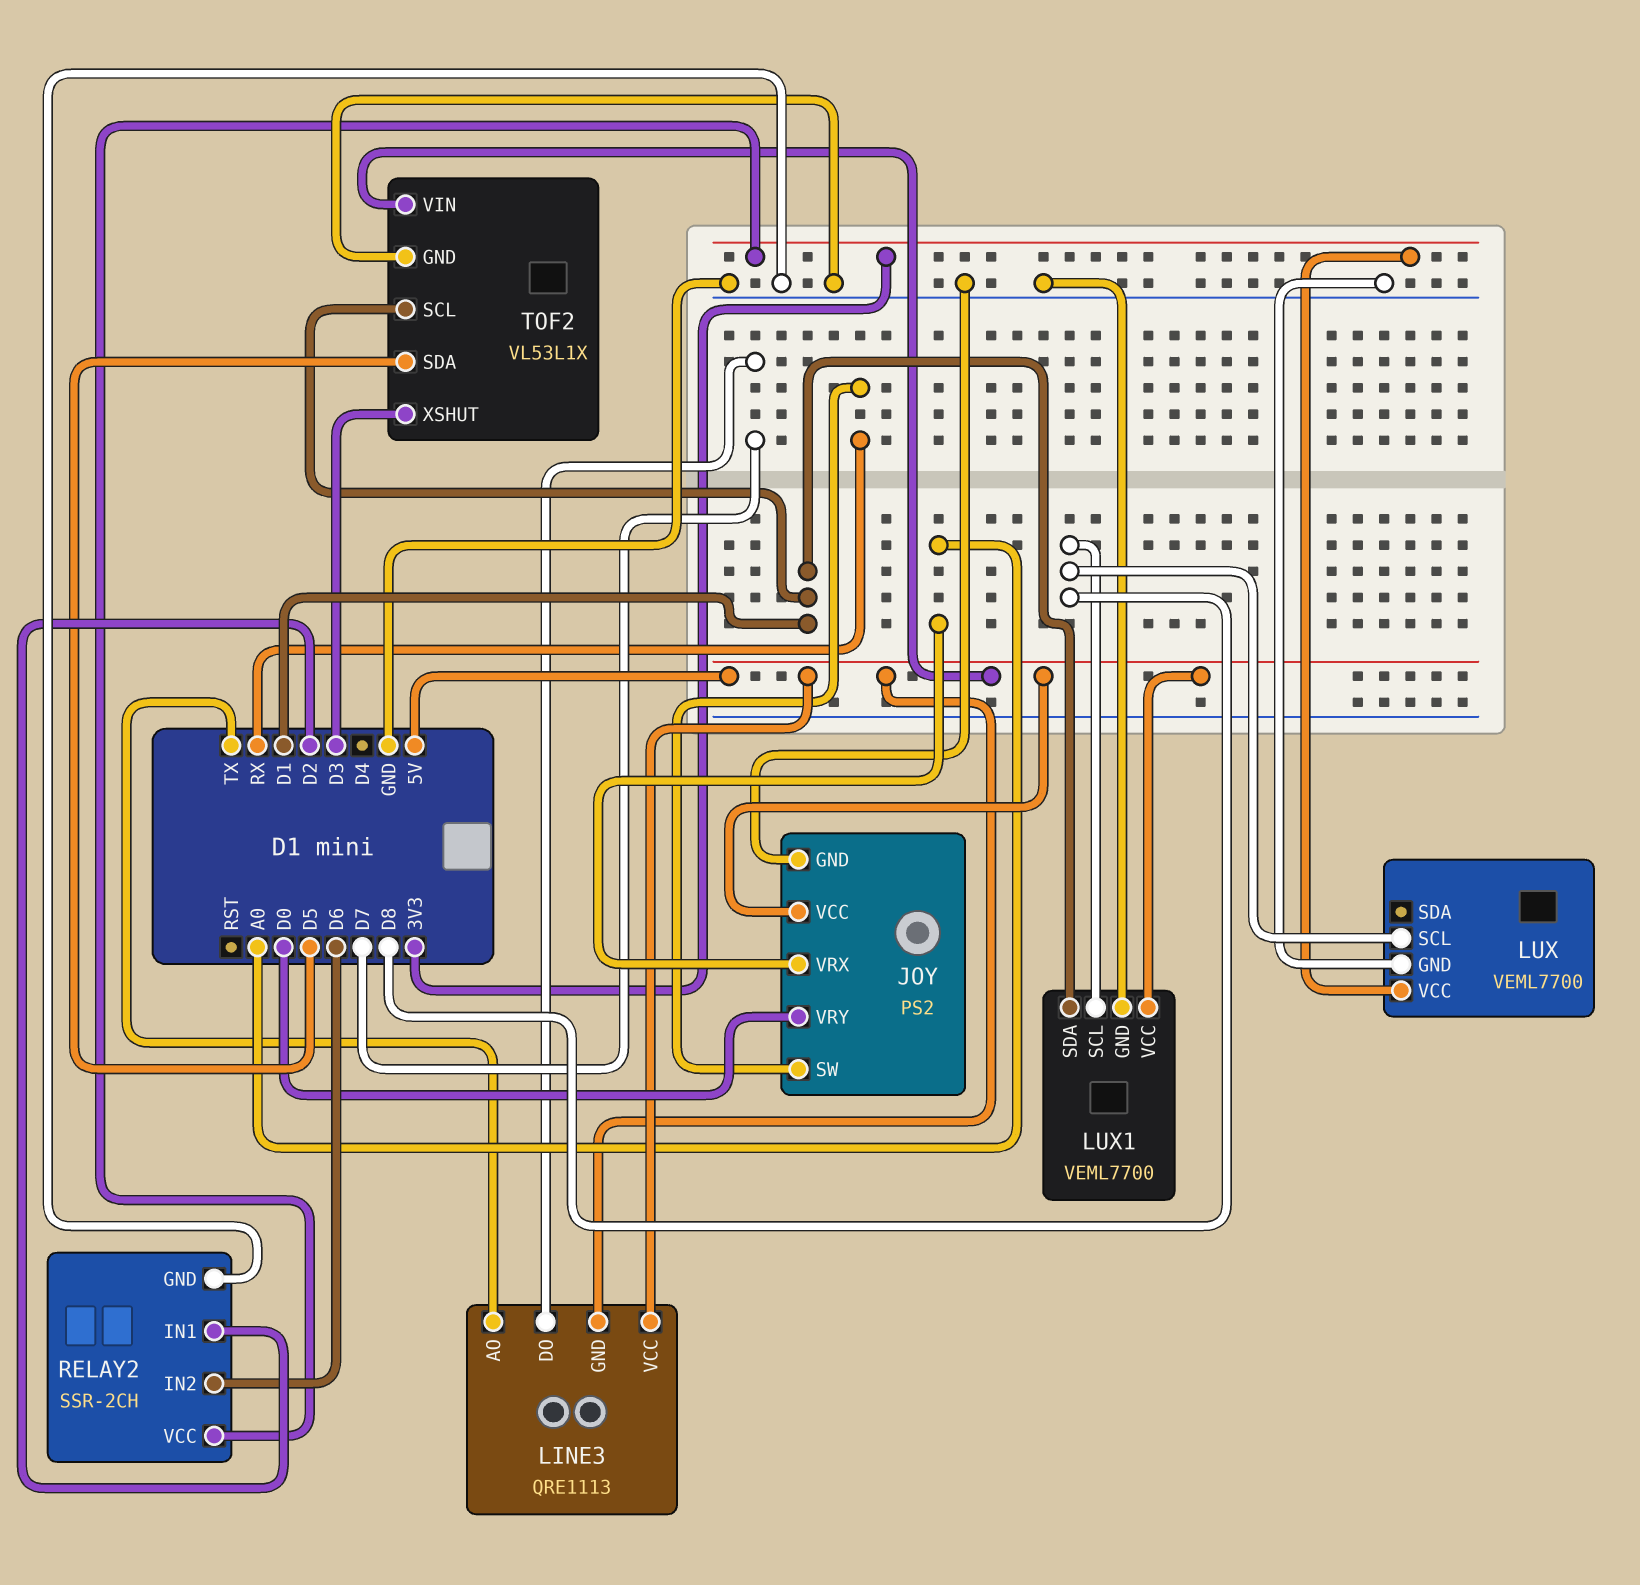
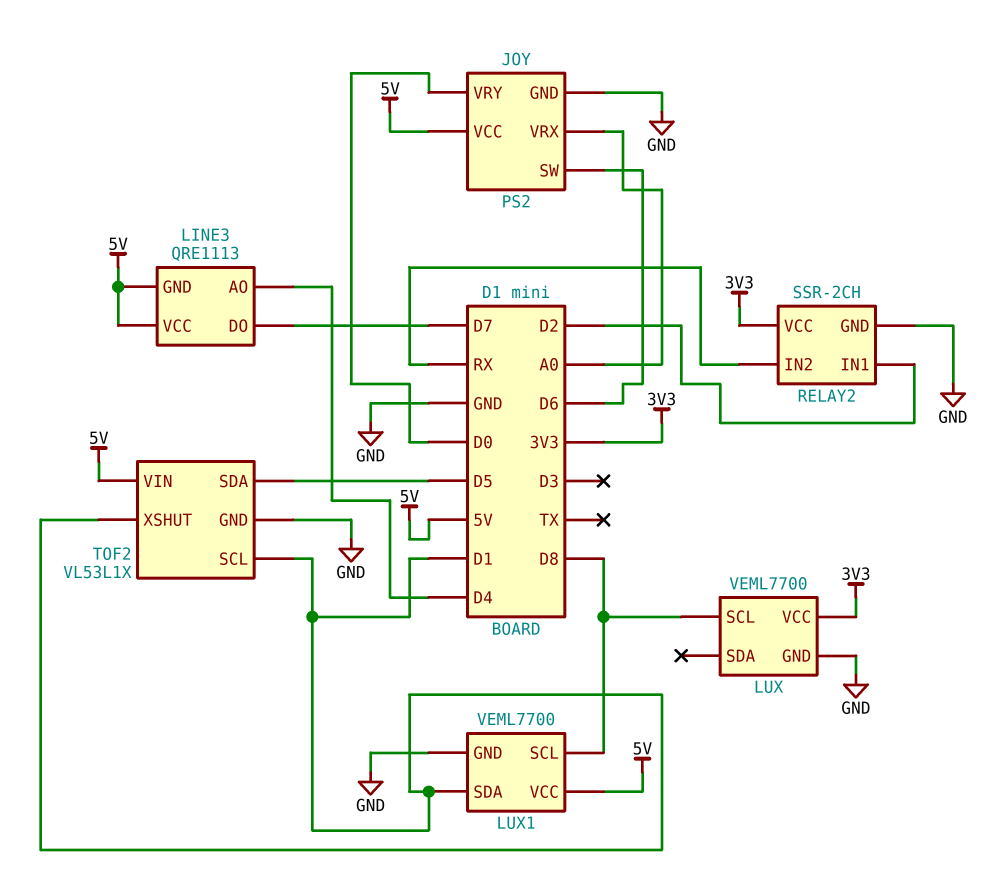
JOY pin SW: RX -> D6
LINE3 pin AO: TX -> D4
RELAY2 pin IN2: D6 -> RX
TOF2 pin XSHUT: D3 -> D1

